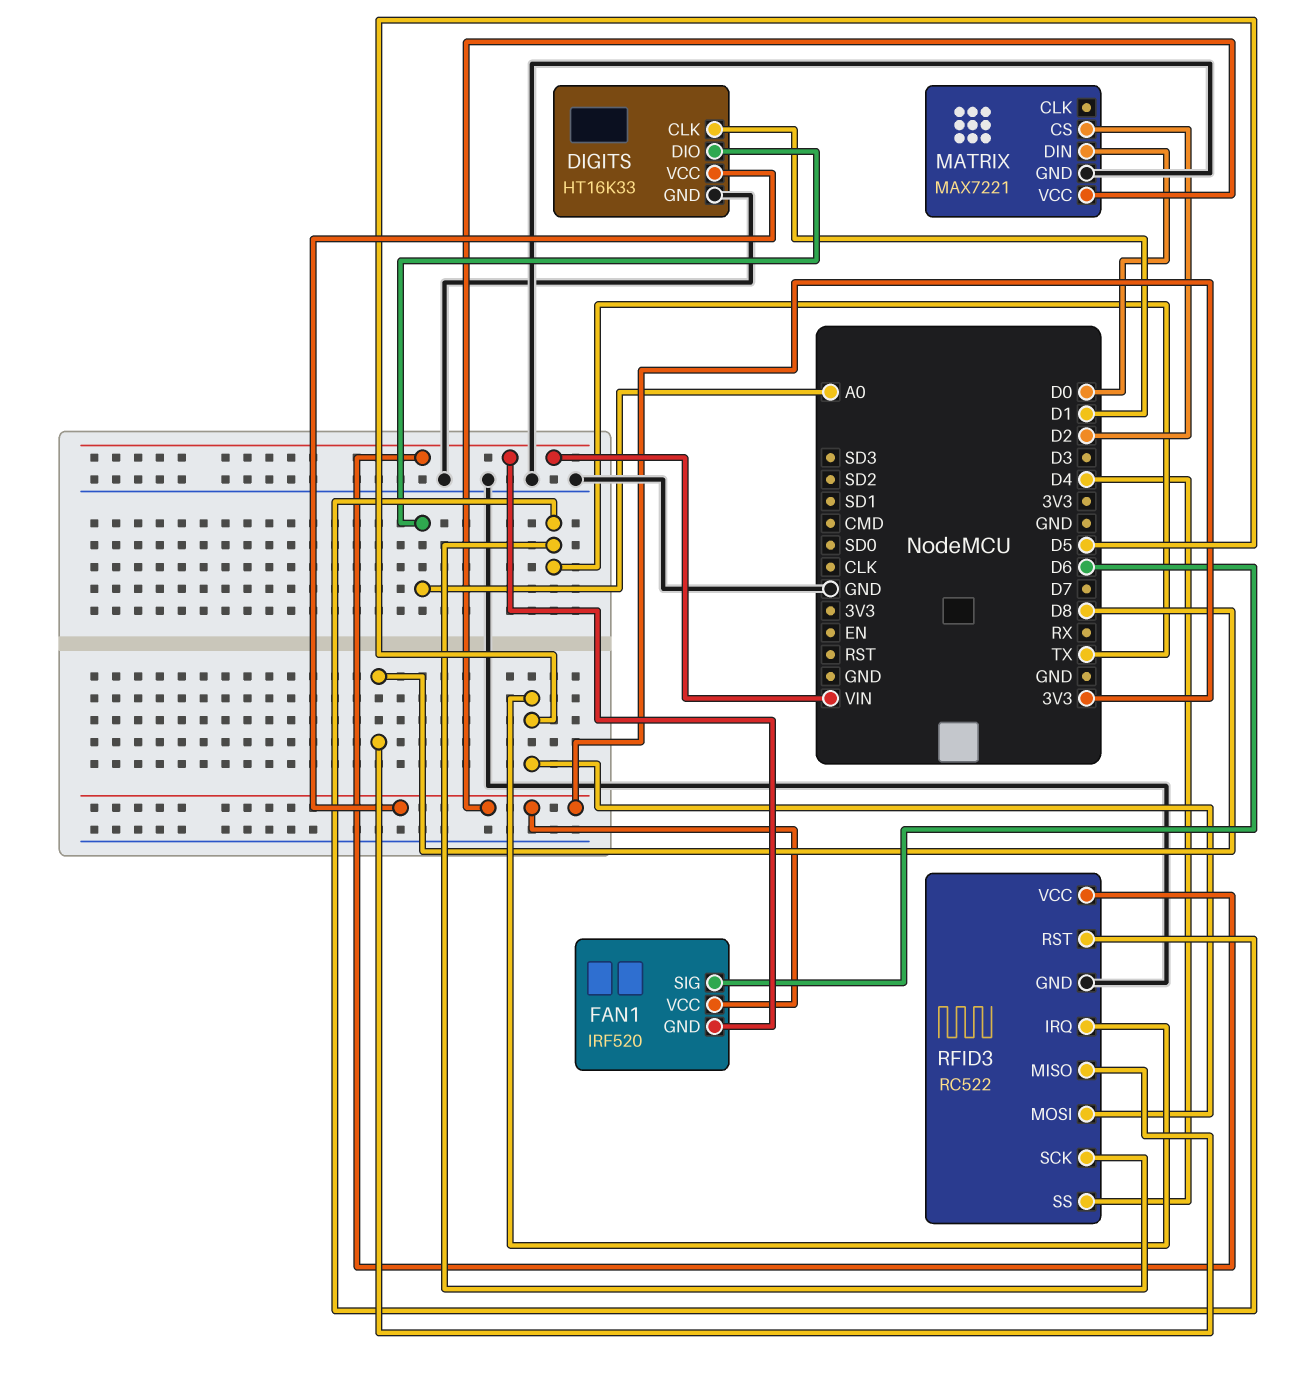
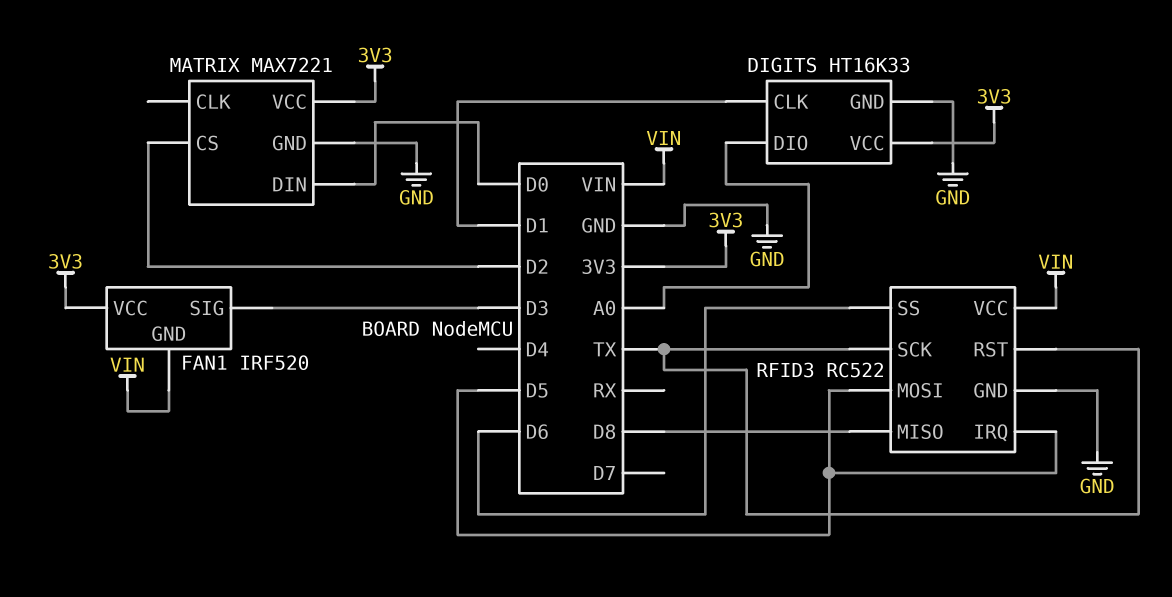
FAN1 pin SIG: D6 -> D3
RFID3 pin SS: D4 -> D6

